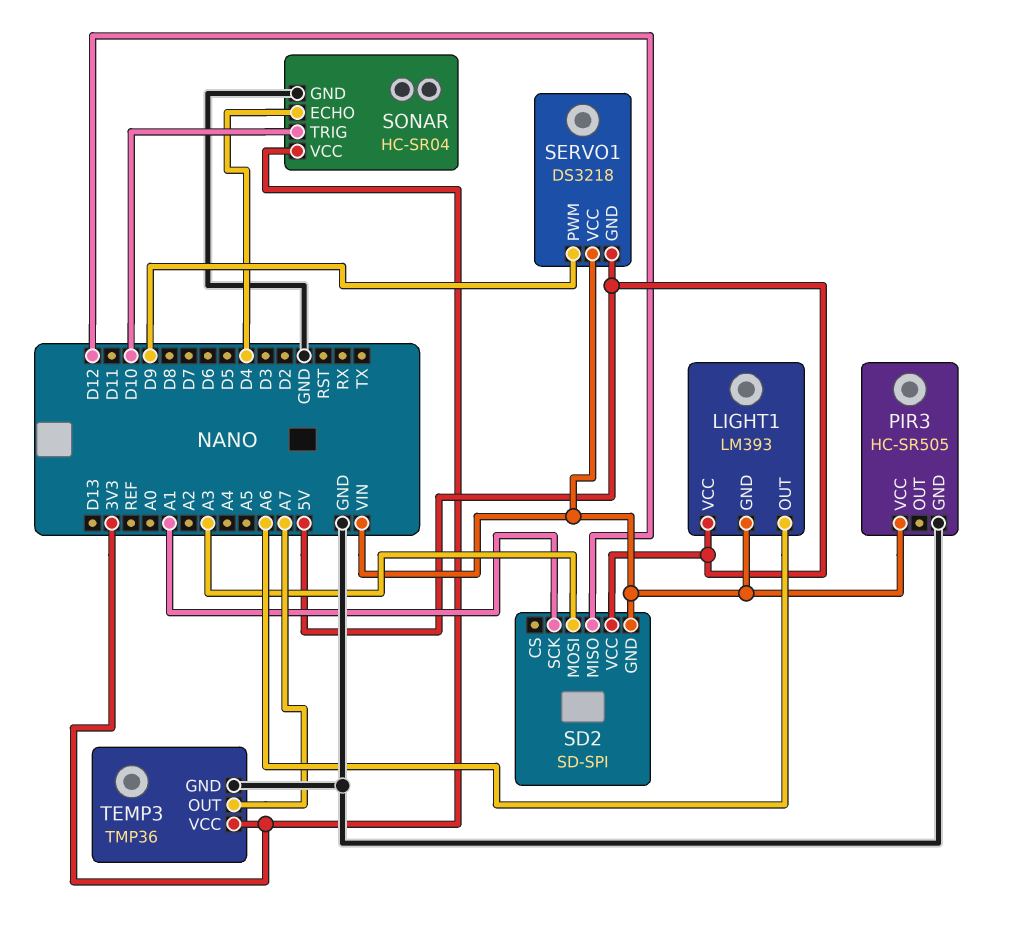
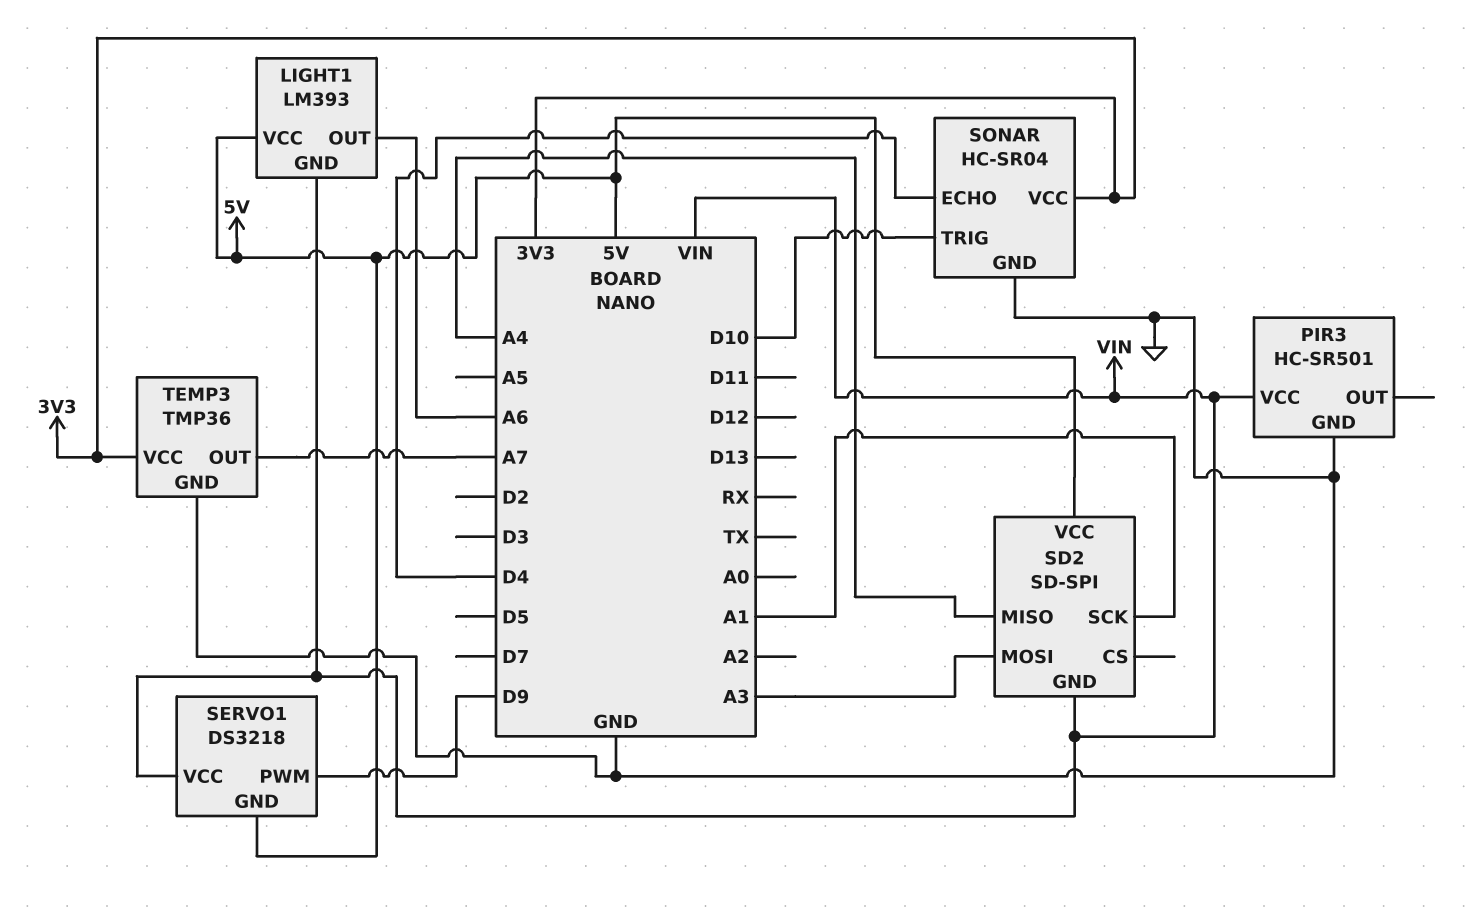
PIR3: HC-SR505 -> HC-SR501
SD2 pin MISO: D12 -> A4

